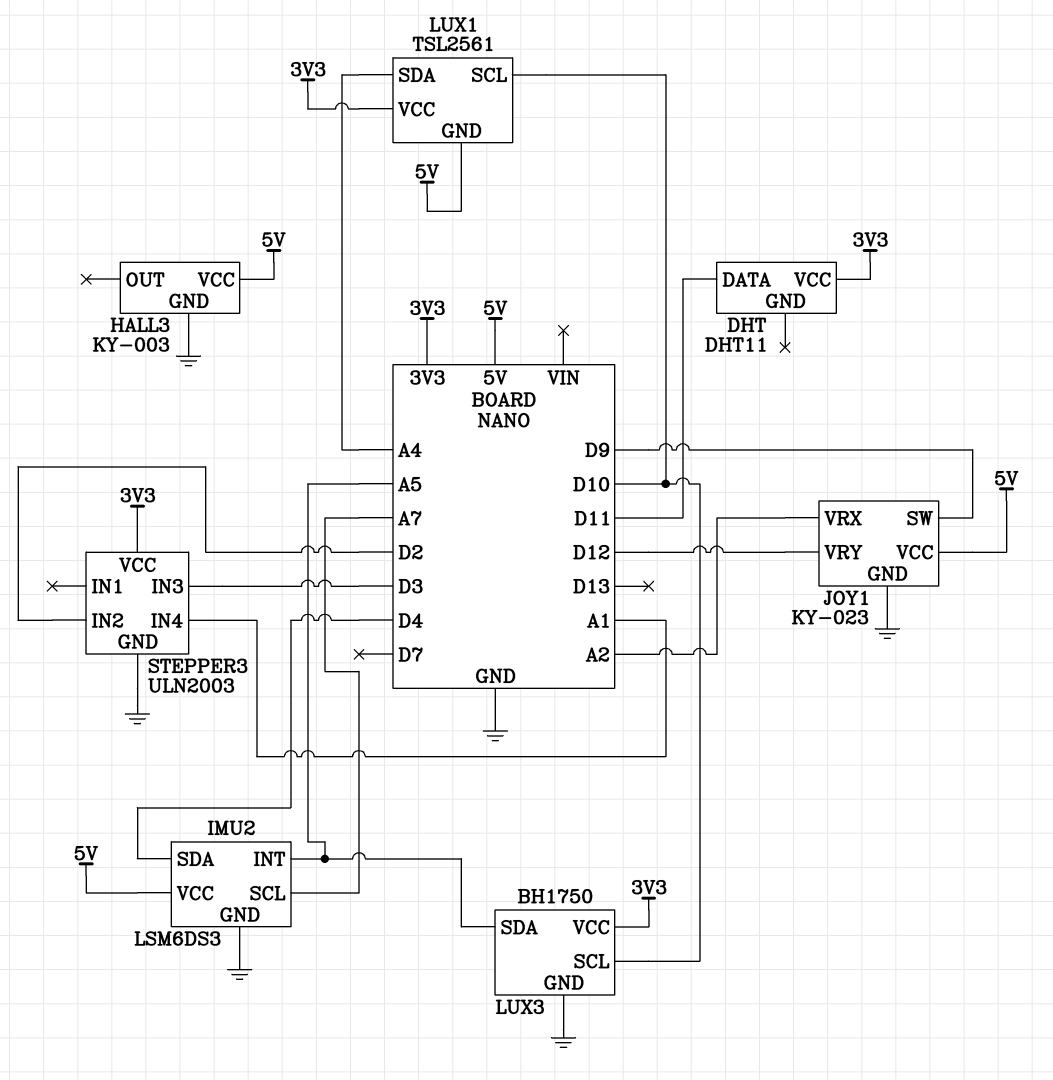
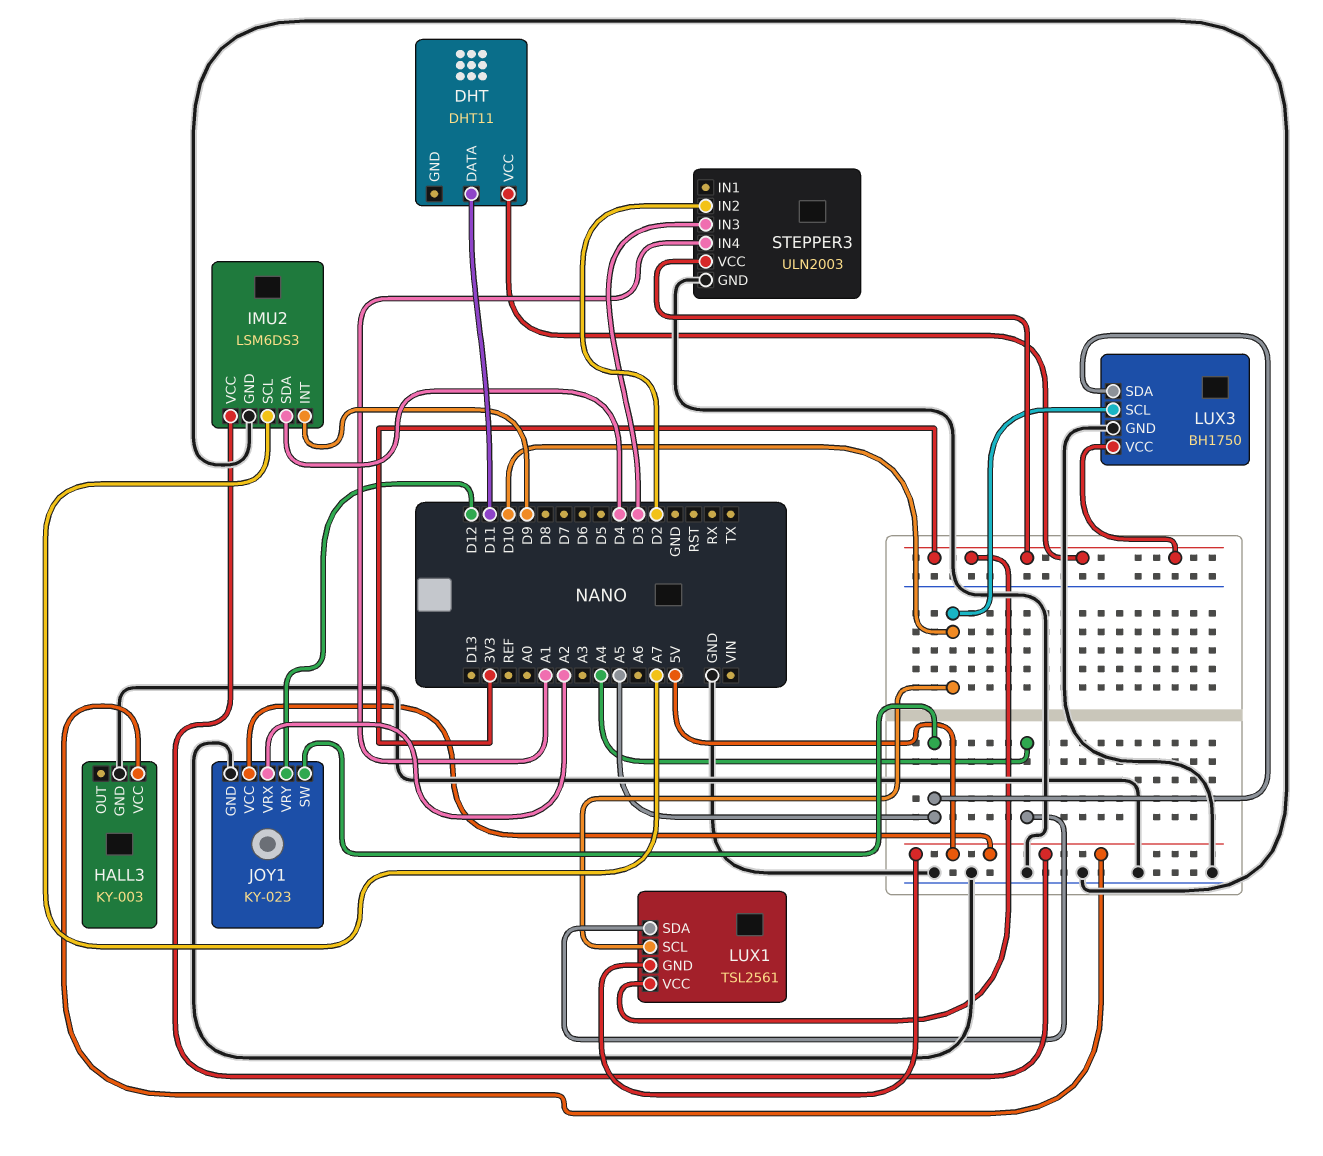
IMU2 pin INT: A5 -> D9
JOY1 pin SW: D9 -> A5

